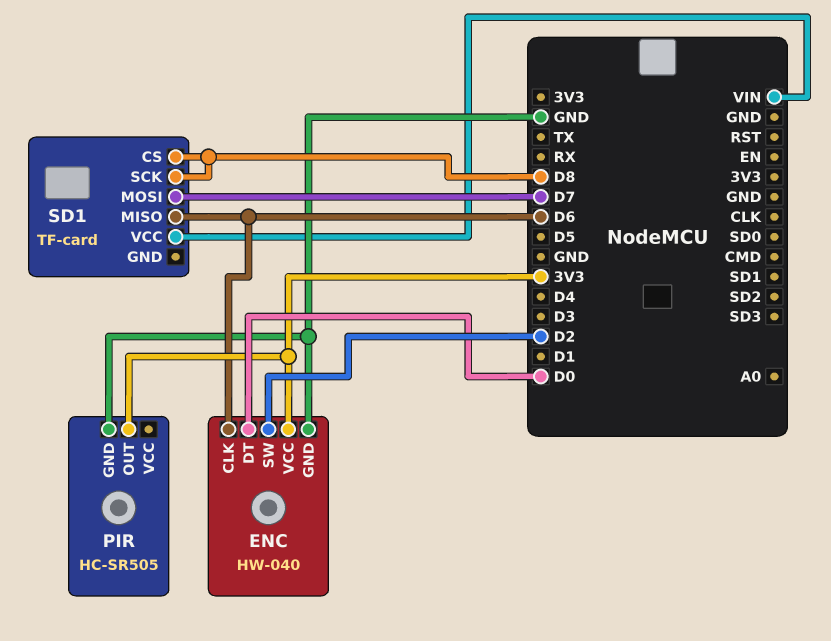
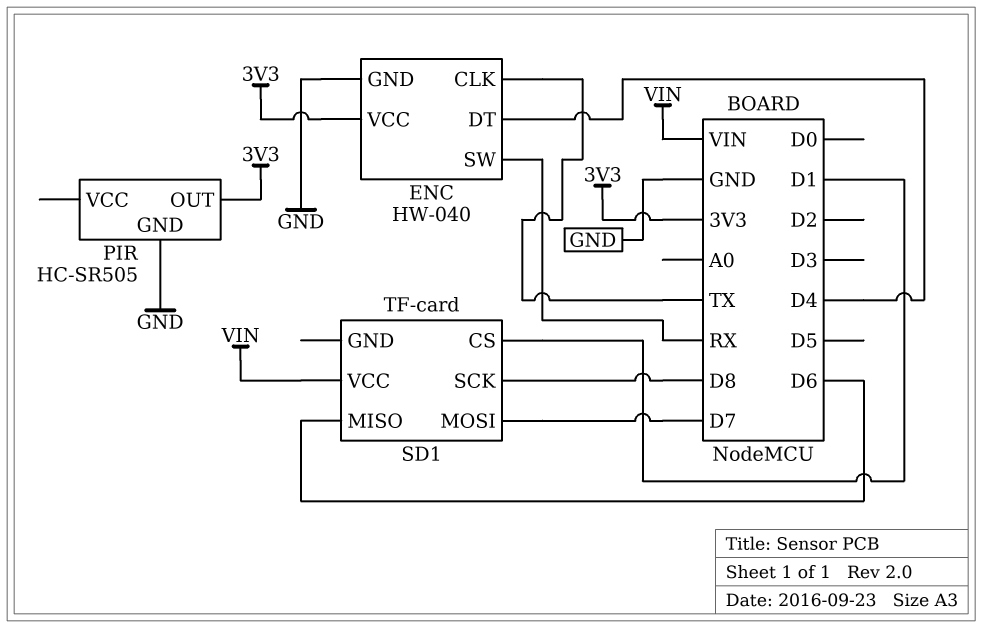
ENC pin CLK: D6 -> TX
ENC pin DT: D0 -> D4
ENC pin SW: D2 -> RX
SD1 pin CS: D8 -> D1

